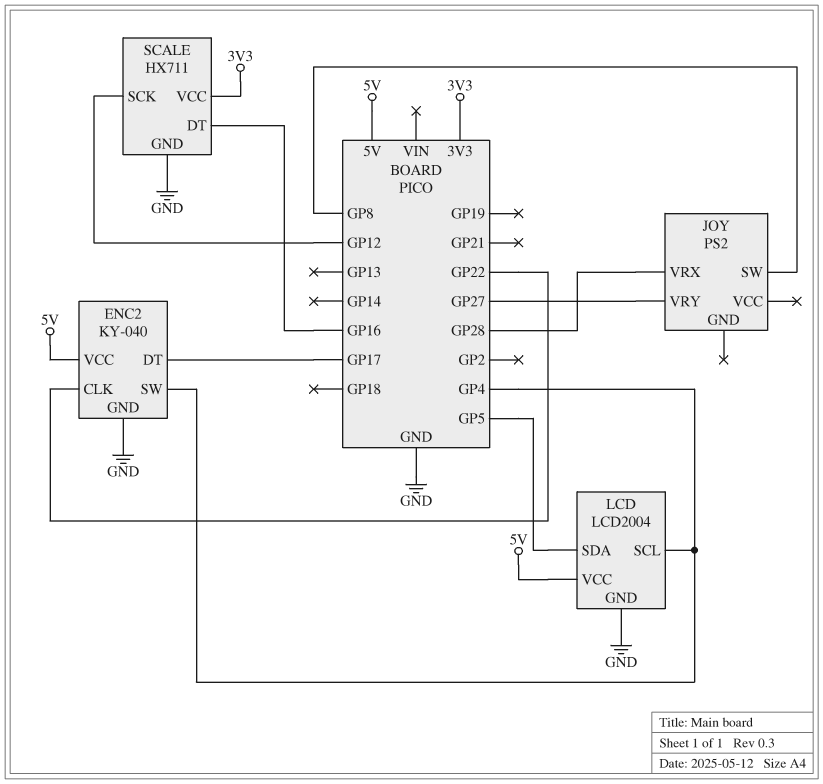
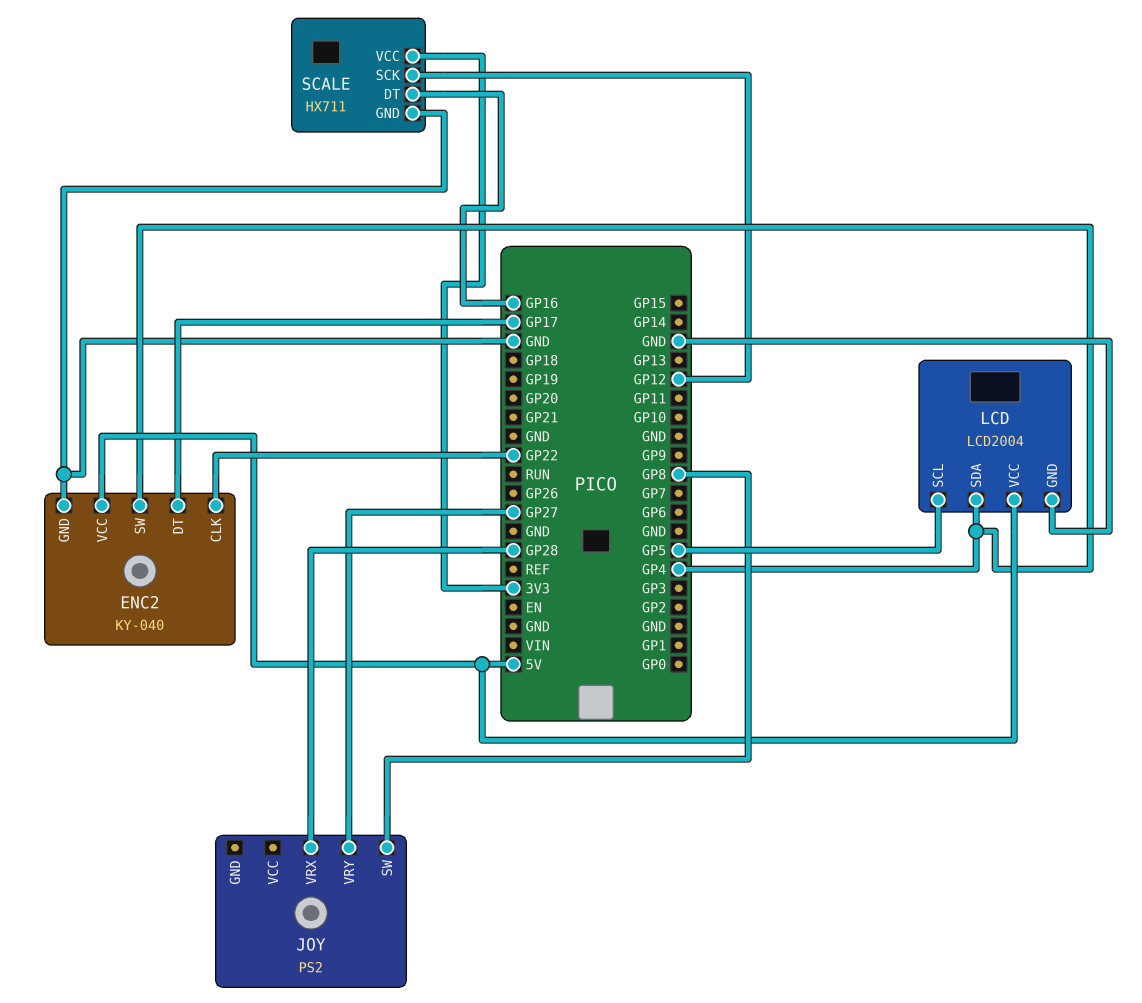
LCD pin SCL: GP4 -> GP5
LCD pin SDA: GP5 -> GP4

